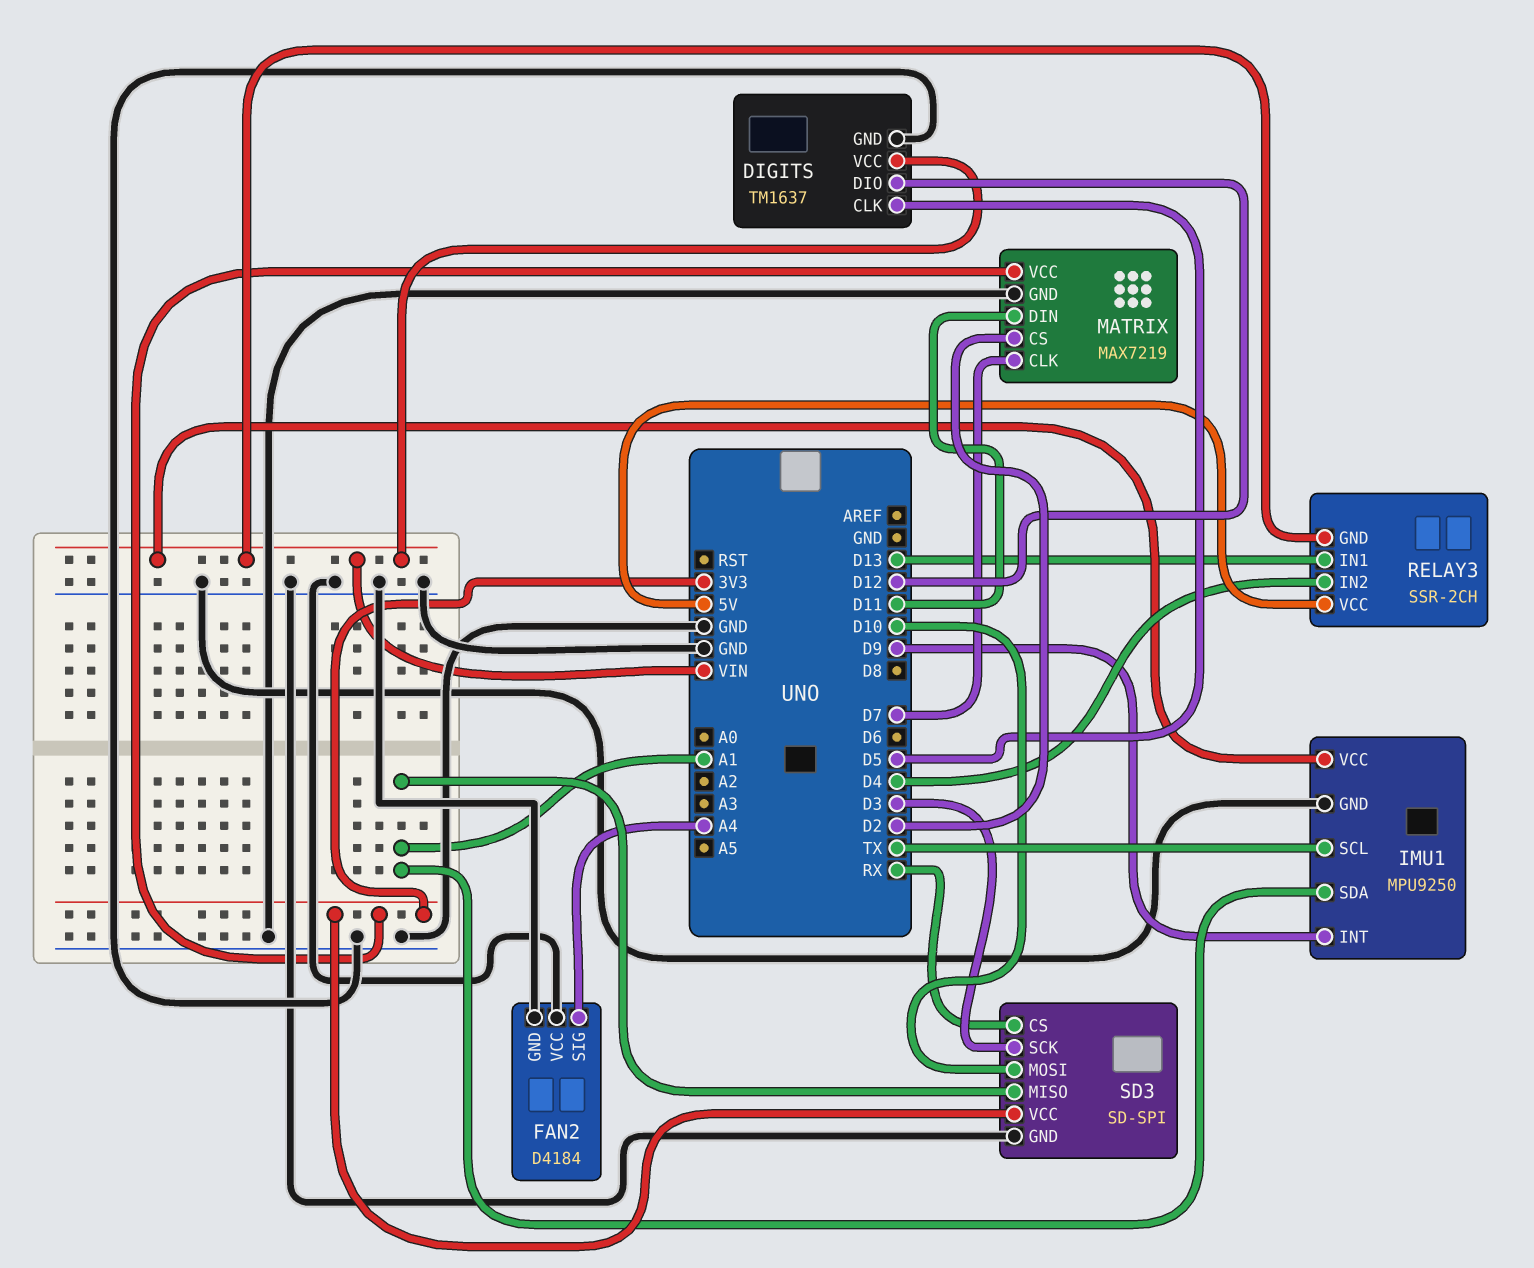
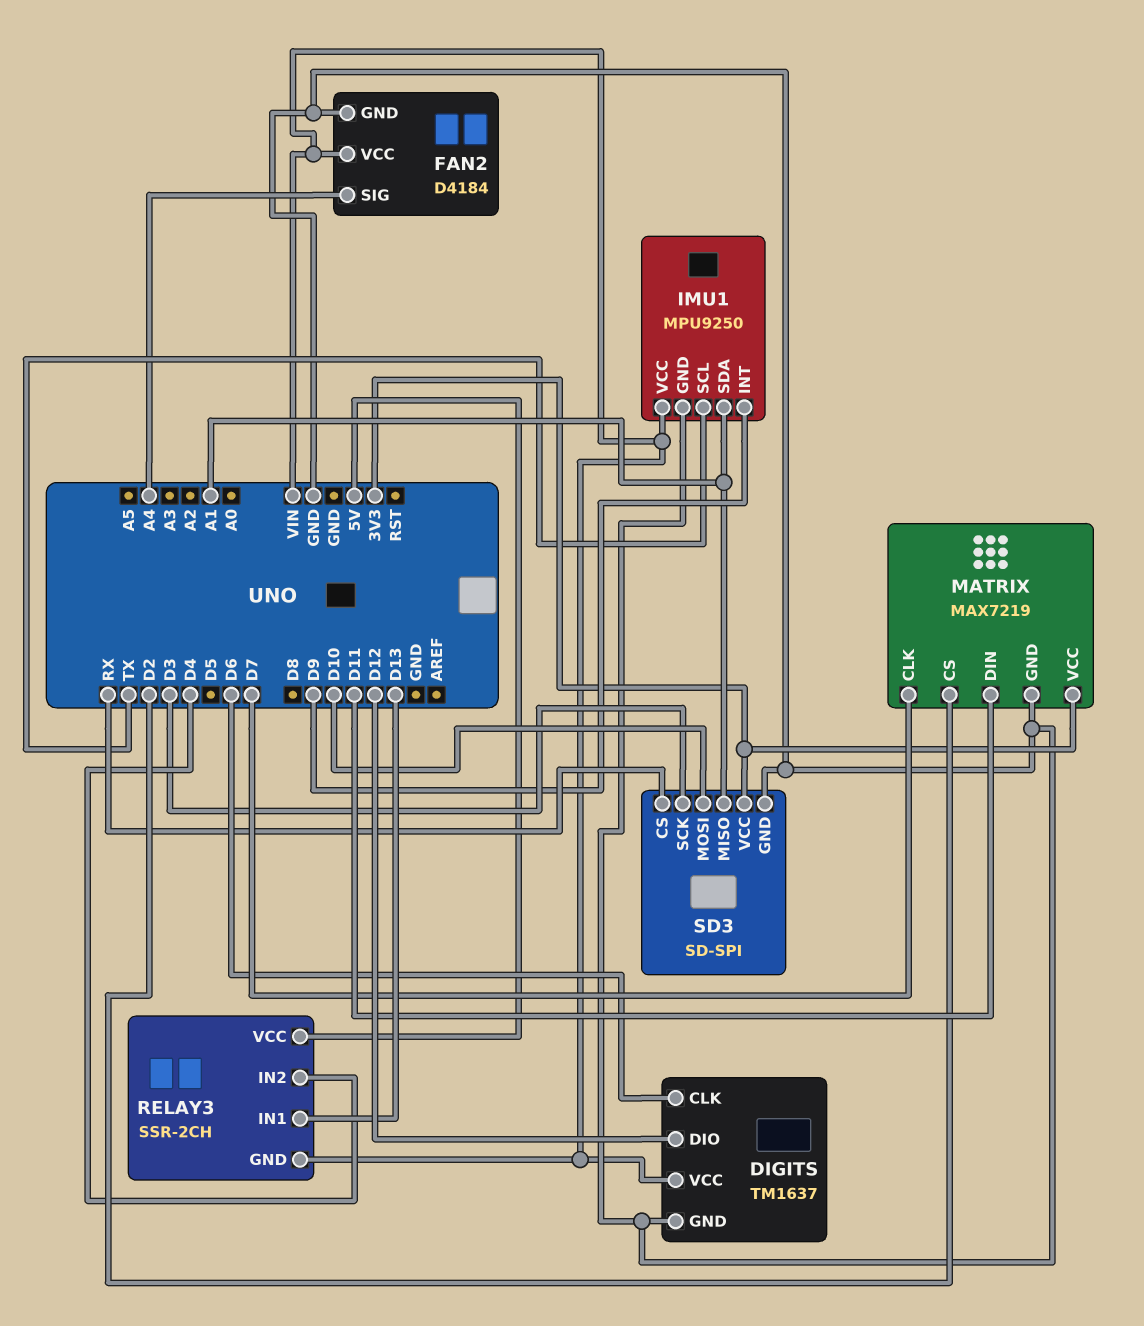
DIGITS pin CLK: D5 -> D6
FAN2 pin VCC: GND -> VIN

